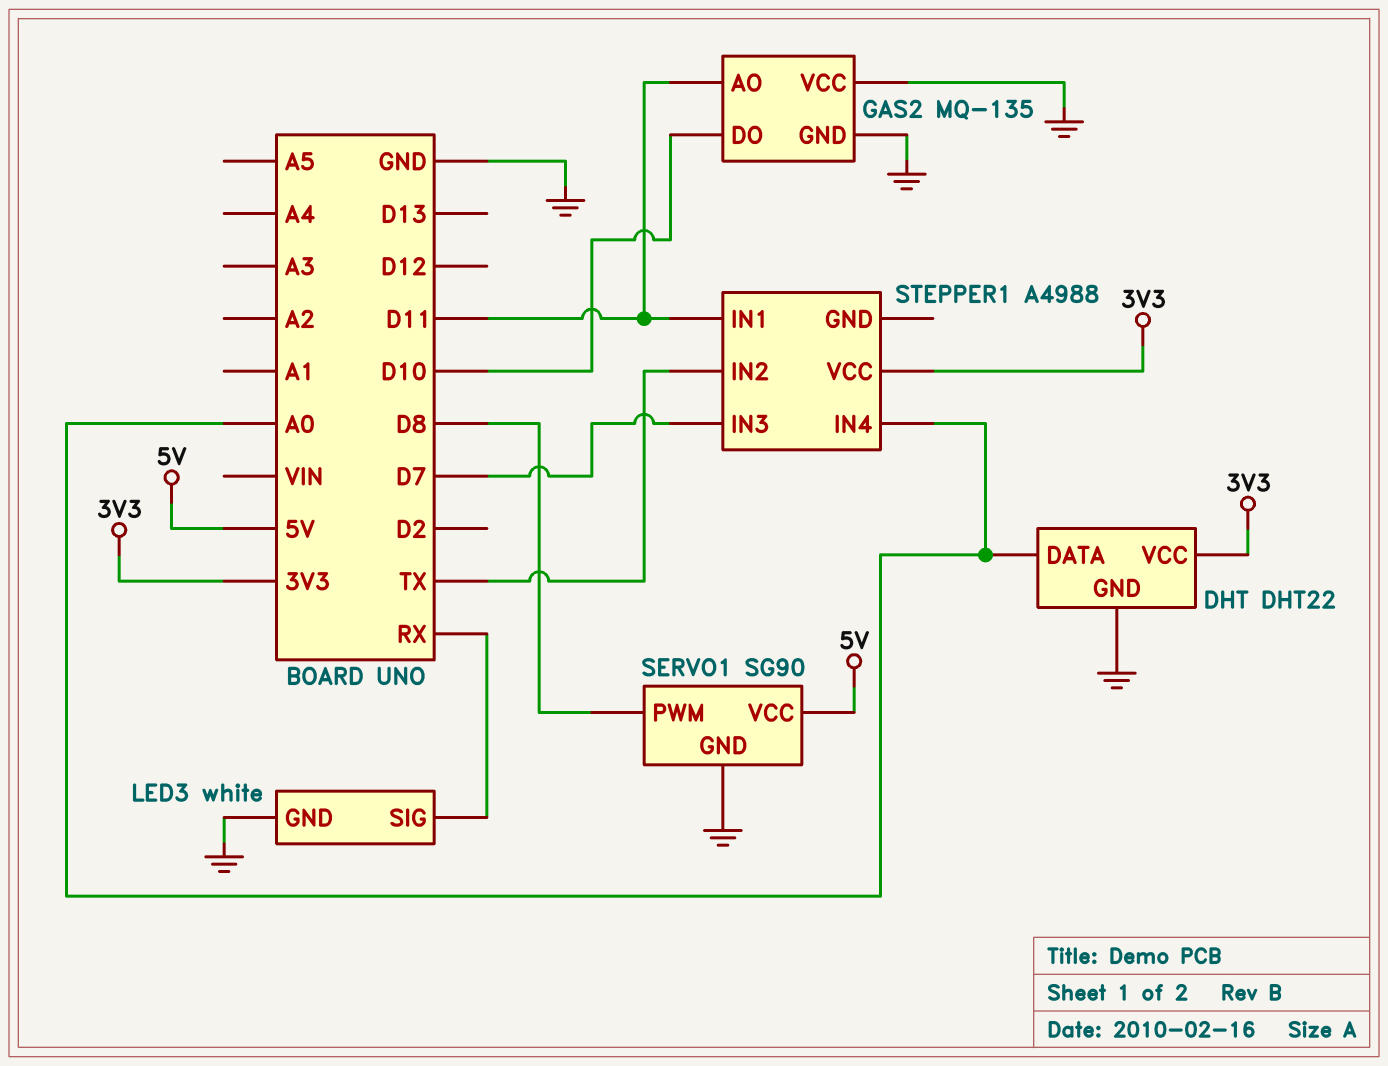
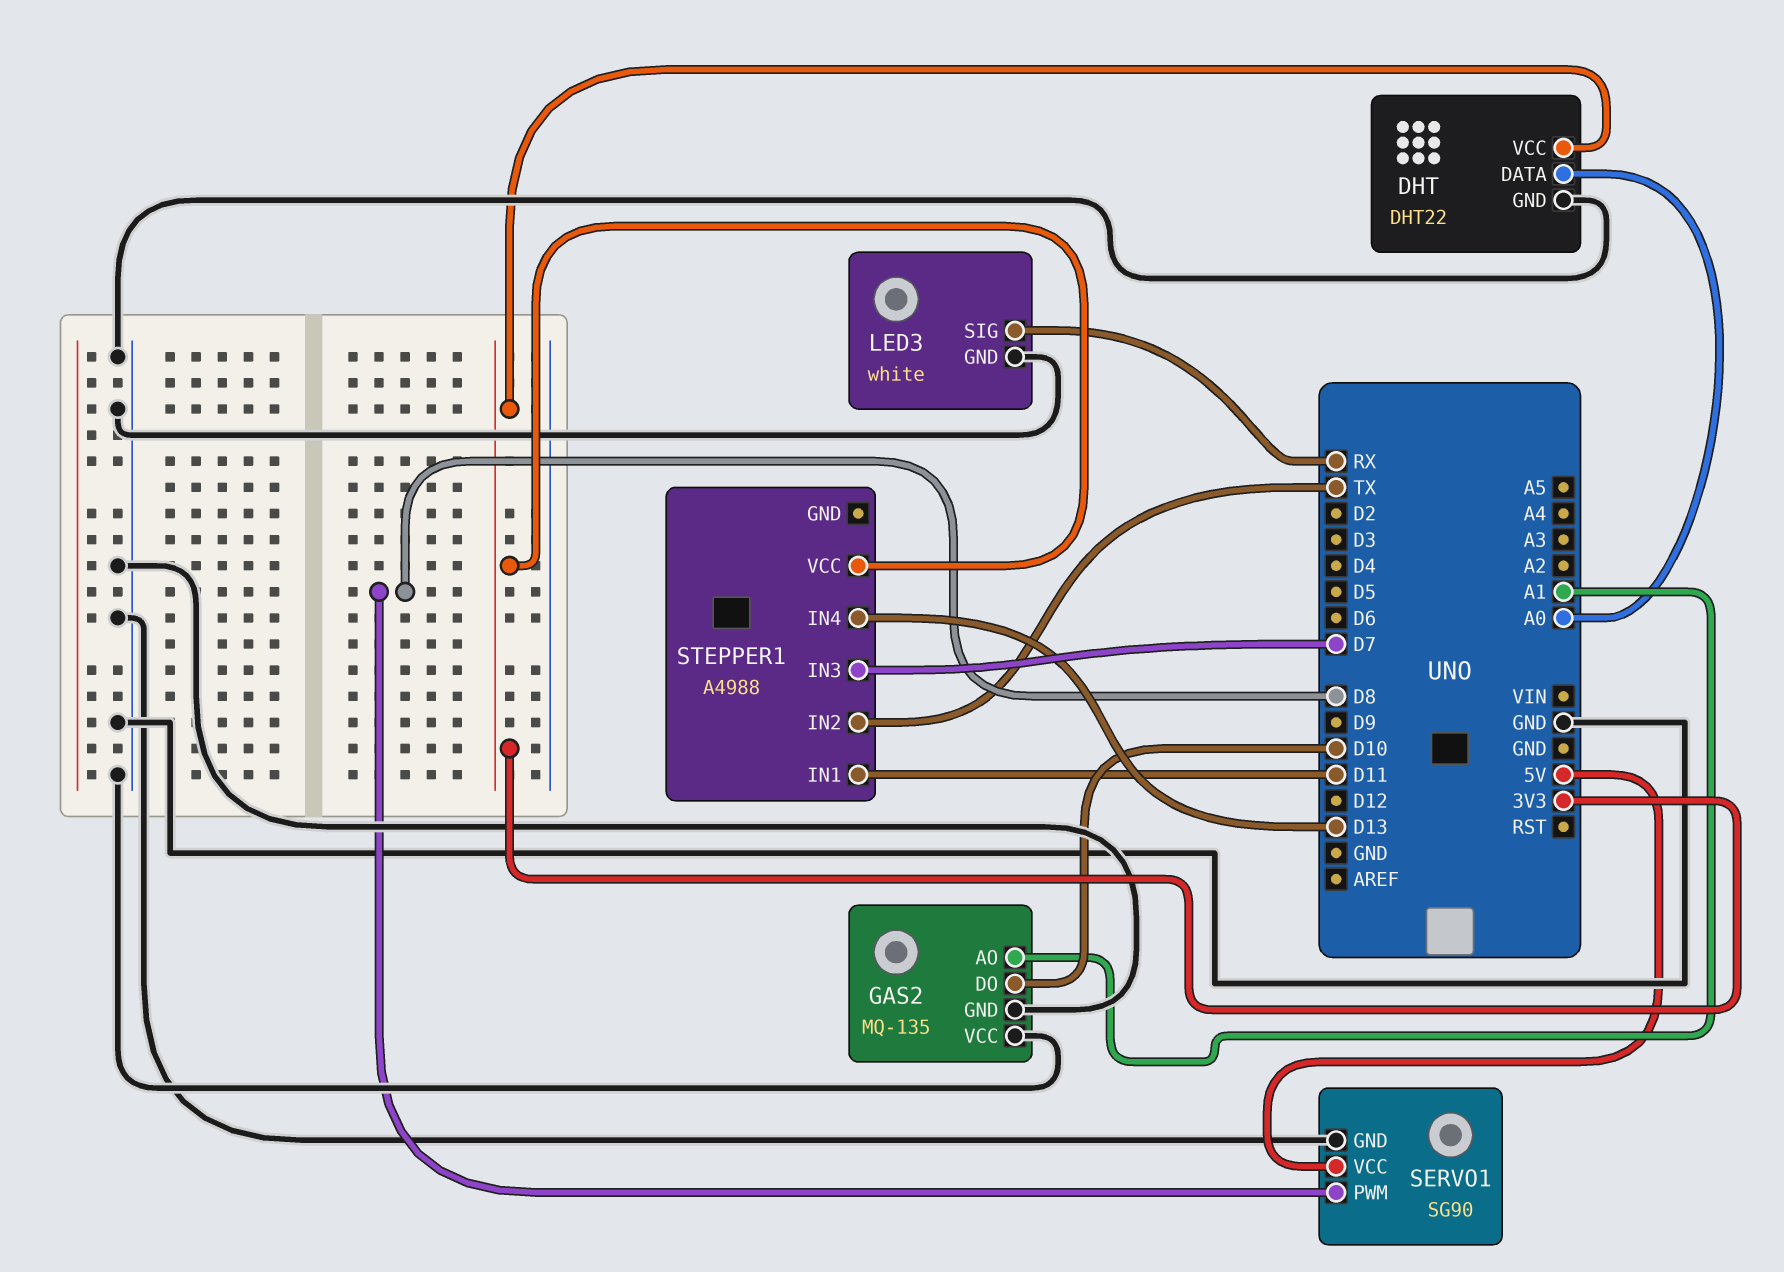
GAS2 pin AO: D11 -> A1
STEPPER1 pin IN4: A0 -> D13

